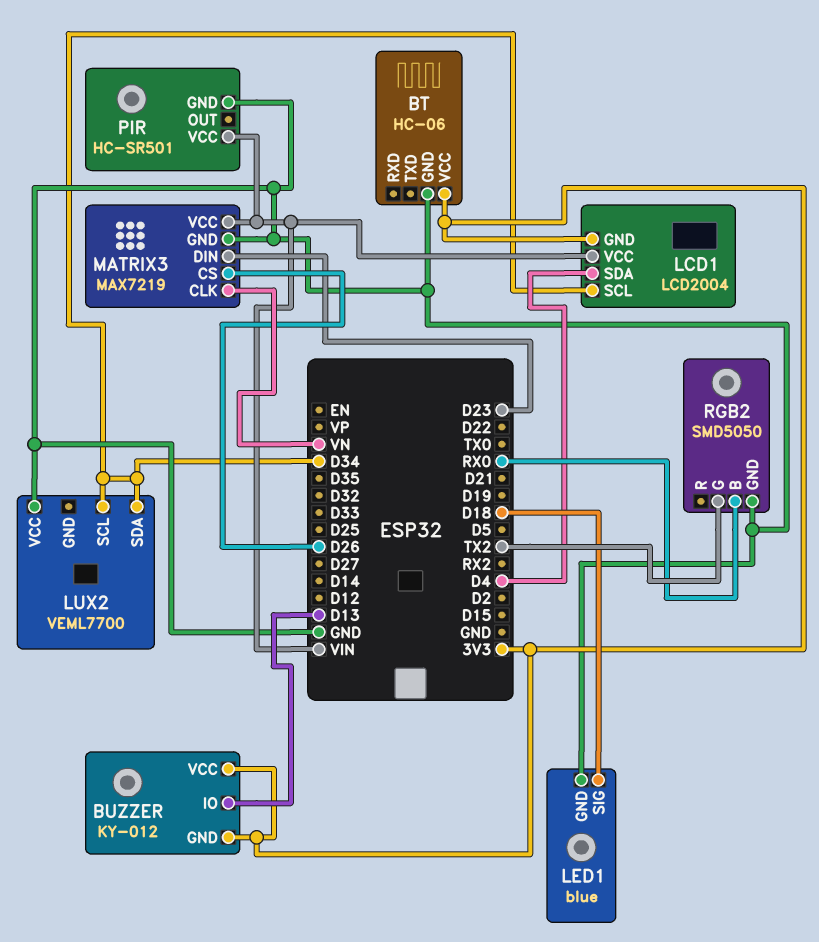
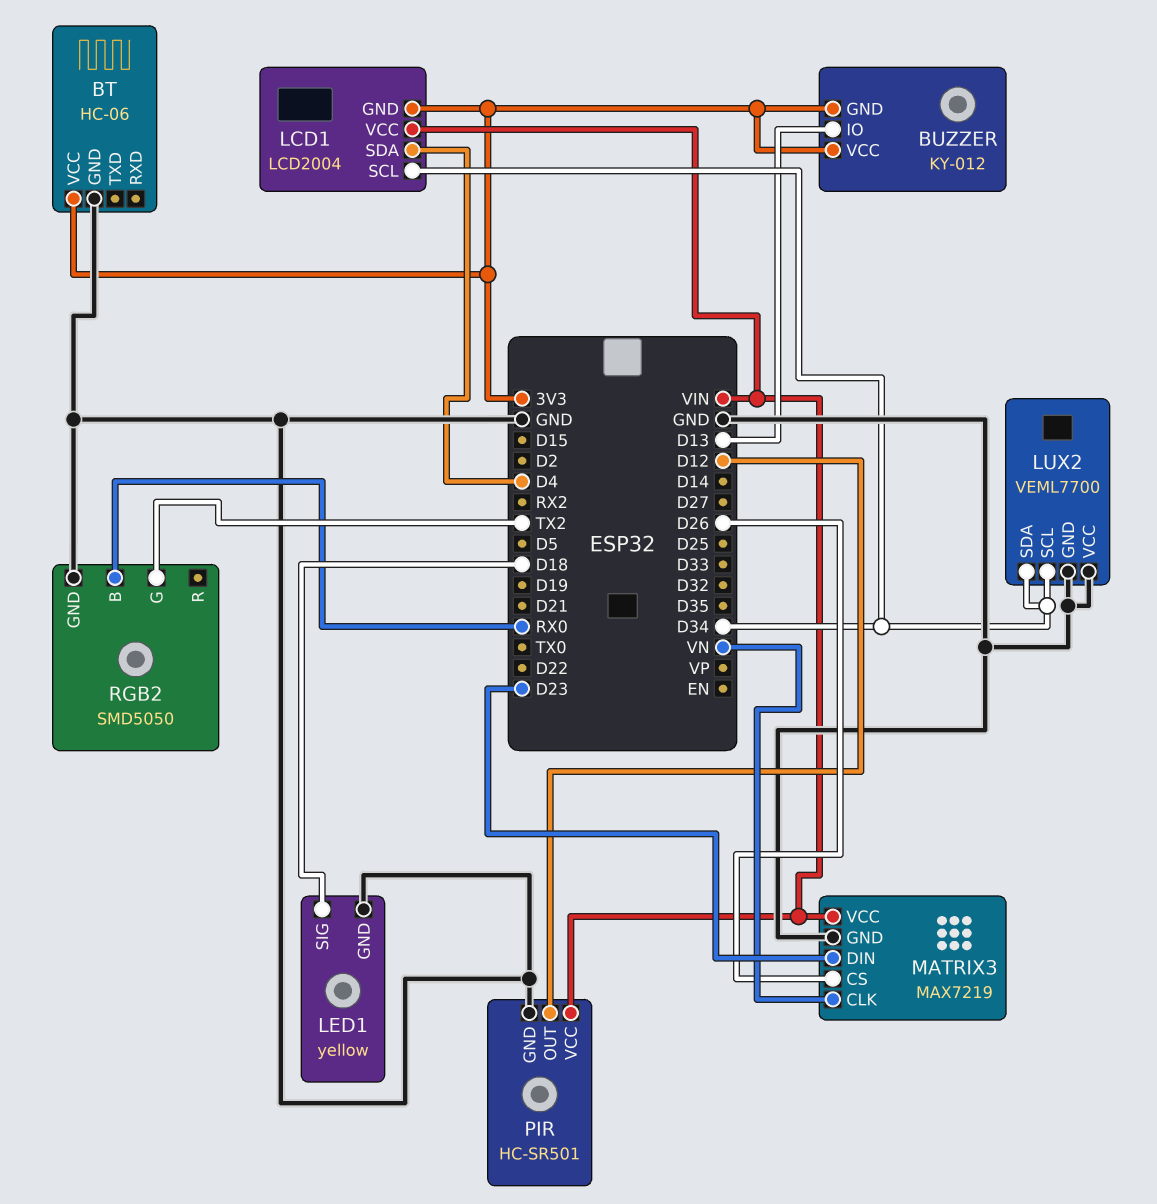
LED1: blue -> yellow
LUX2 pin GND: none -> GND
PIR pin OUT: none -> D12

